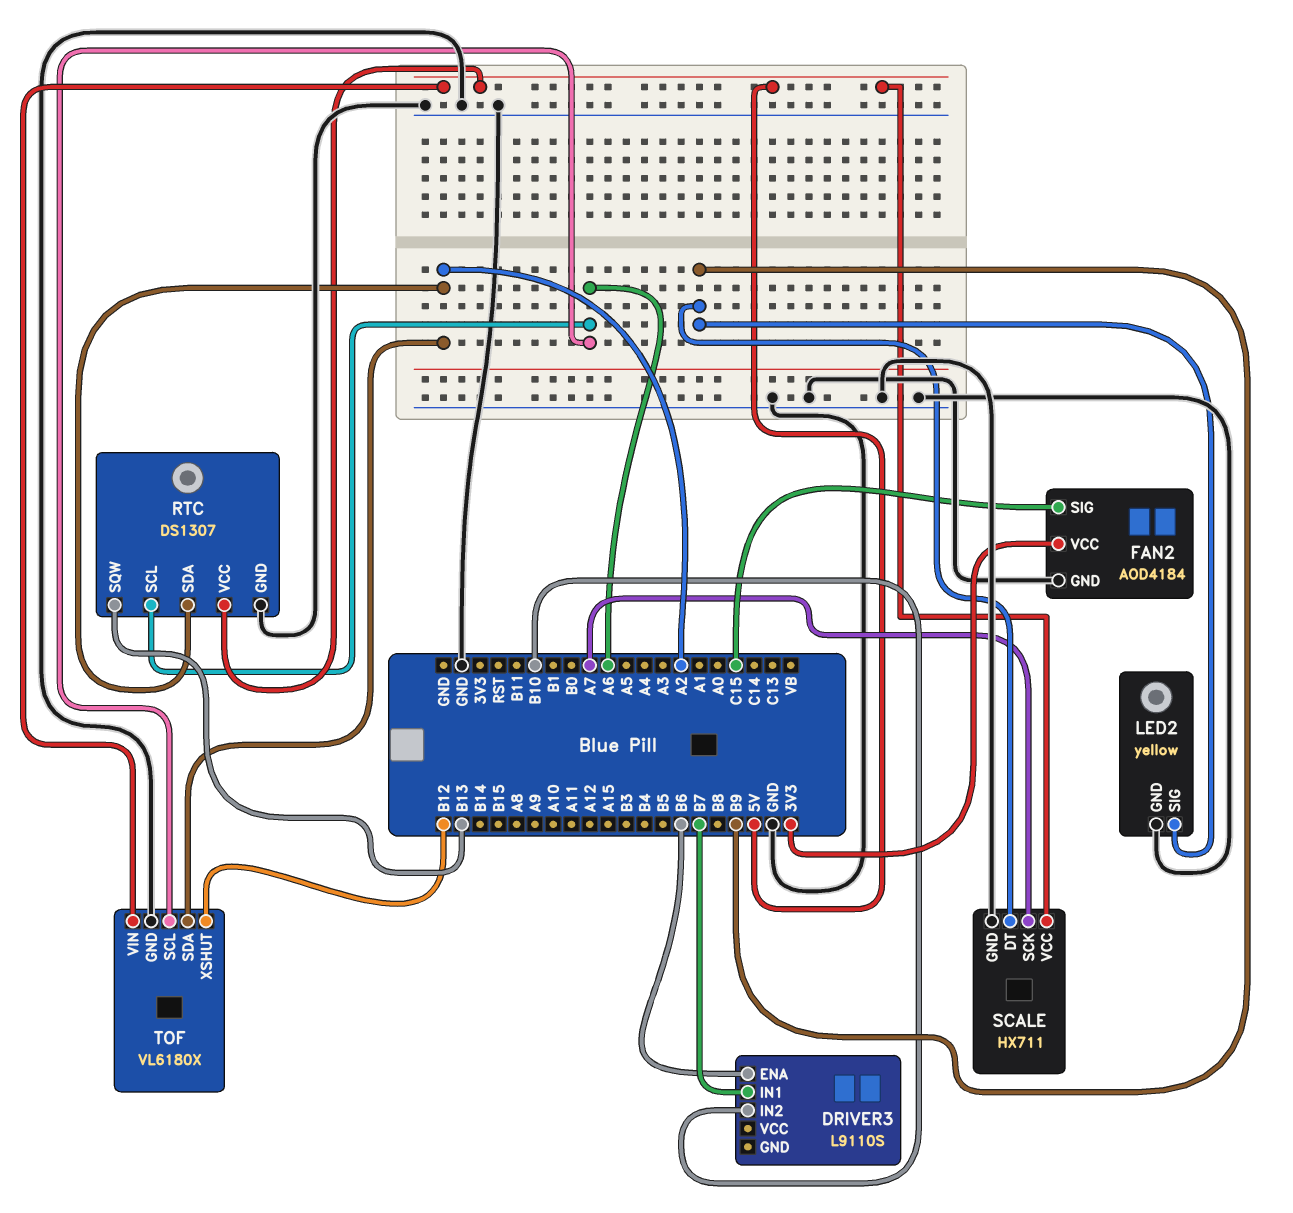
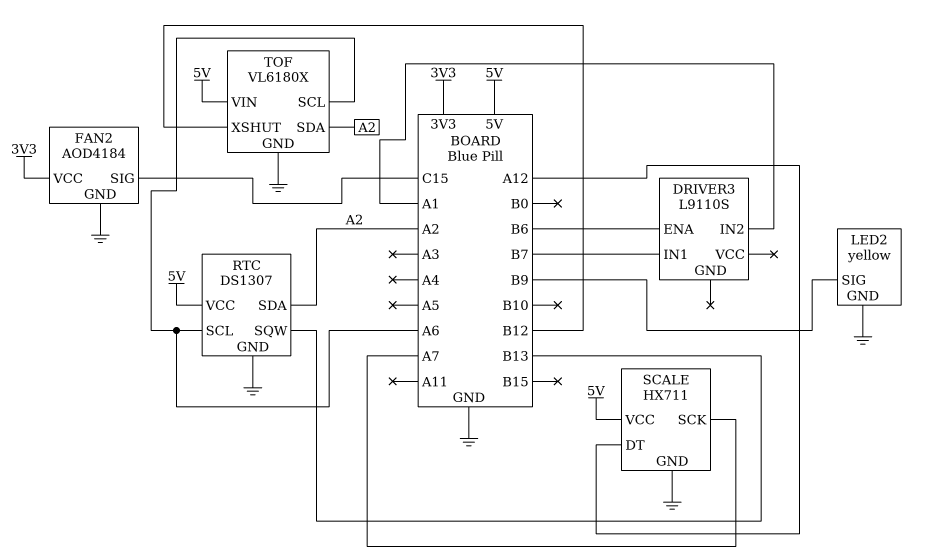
DRIVER3 pin IN2: B10 -> A1
SCALE pin DT: B9 -> A12

